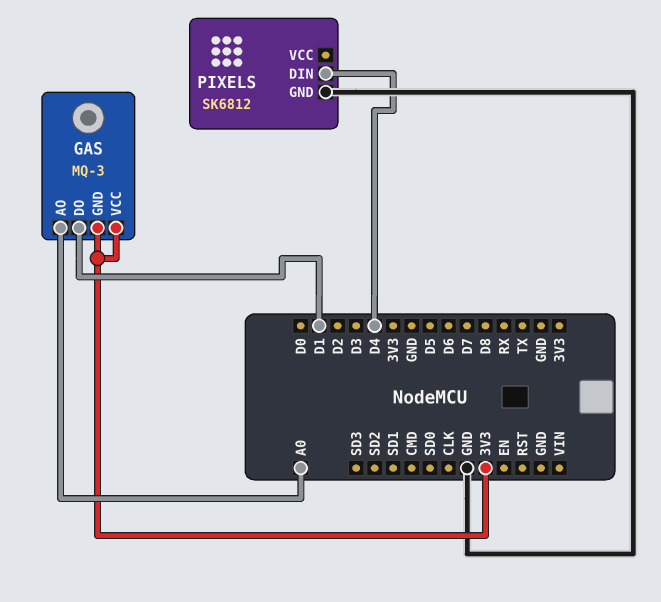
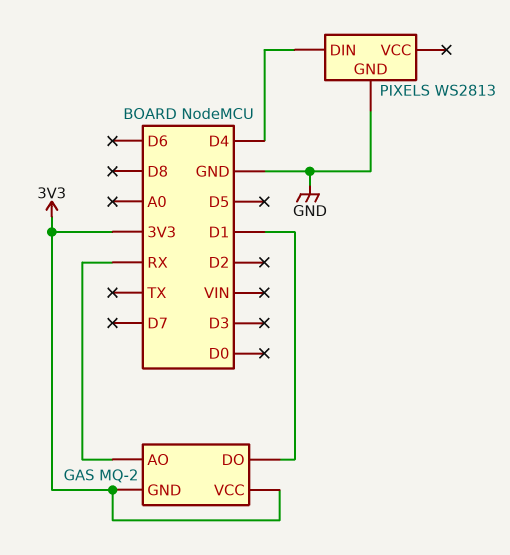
GAS: MQ-3 -> MQ-2
GAS pin AO: A0 -> RX
PIXELS: SK6812 -> WS2813

